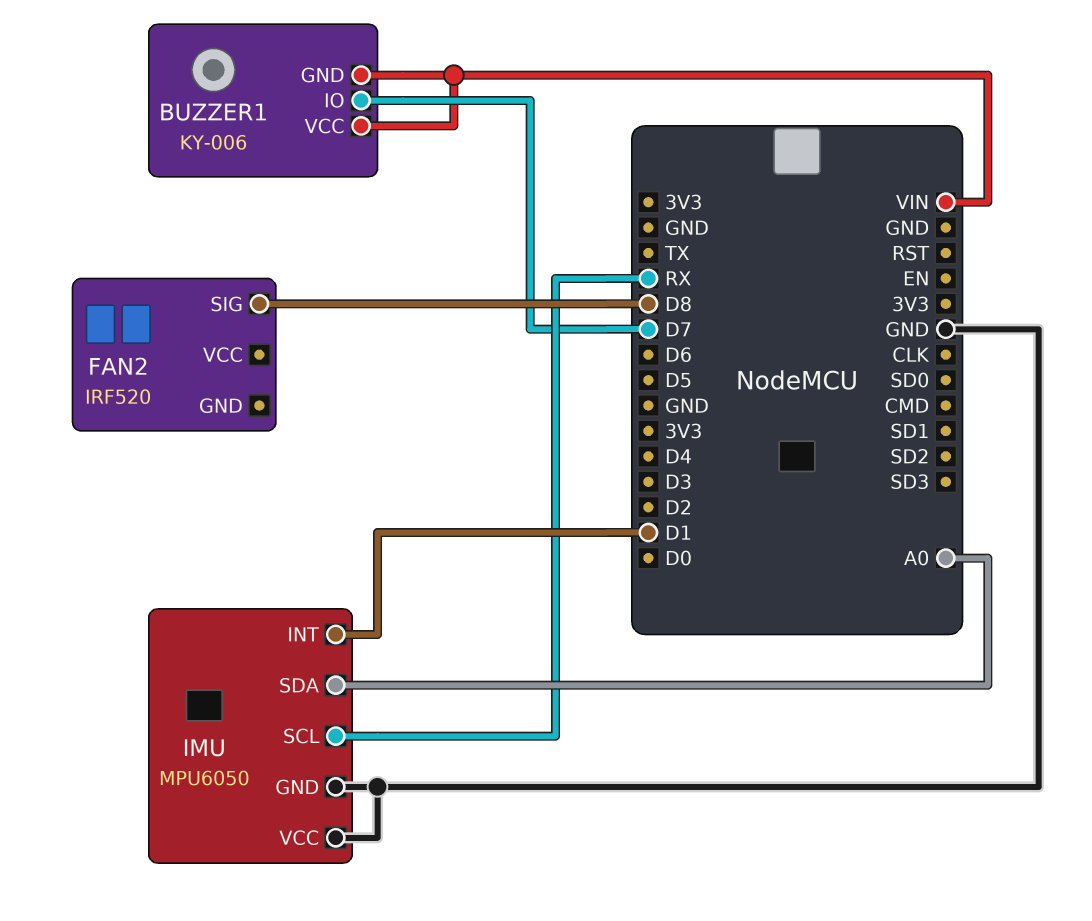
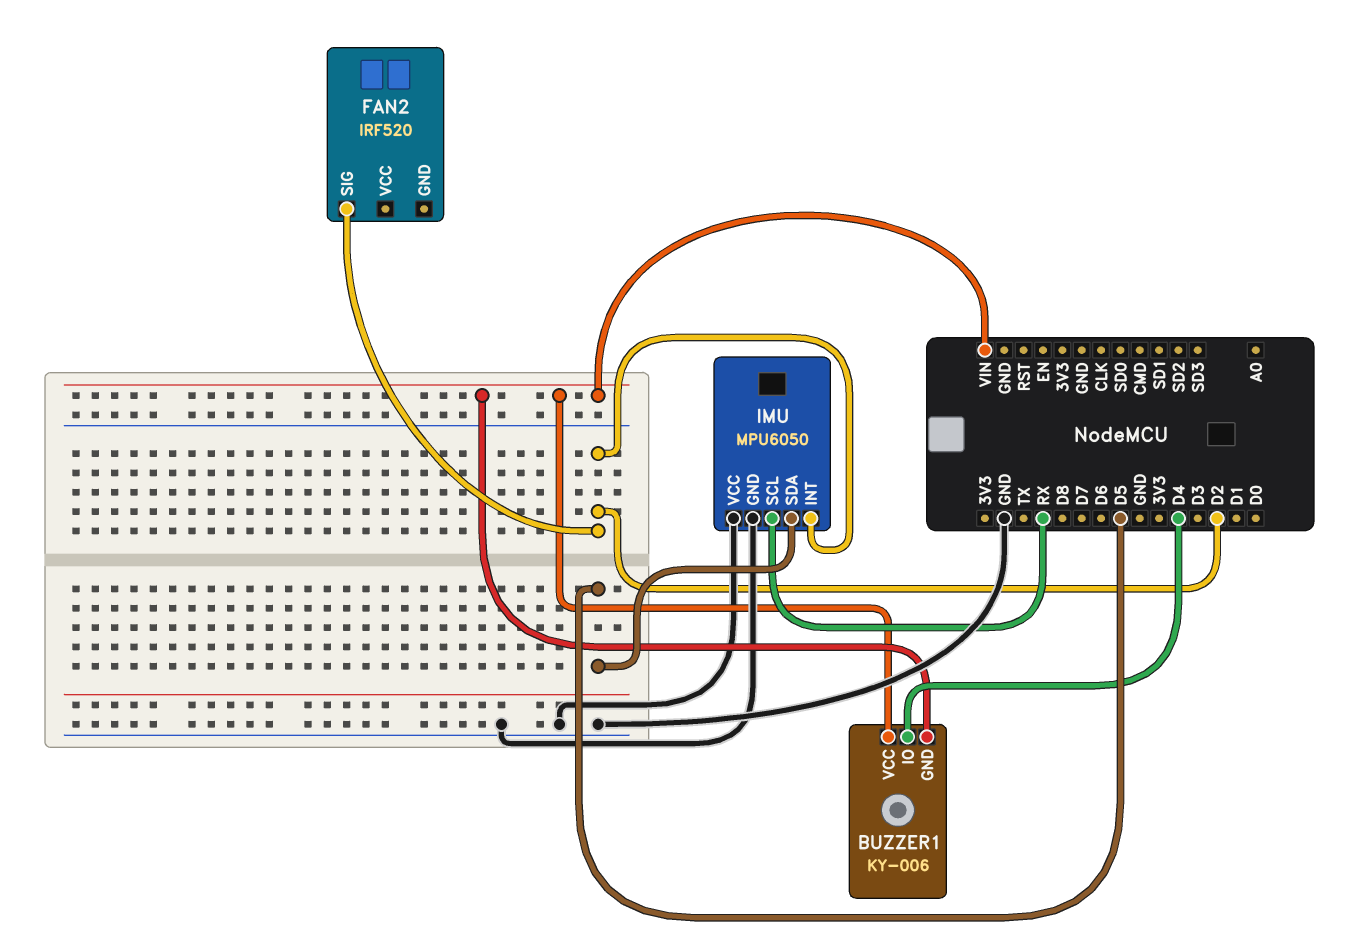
BUZZER1 pin IO: D7 -> D4
FAN2 pin SIG: D8 -> D2
IMU pin INT: D1 -> D2
IMU pin SDA: A0 -> D5

